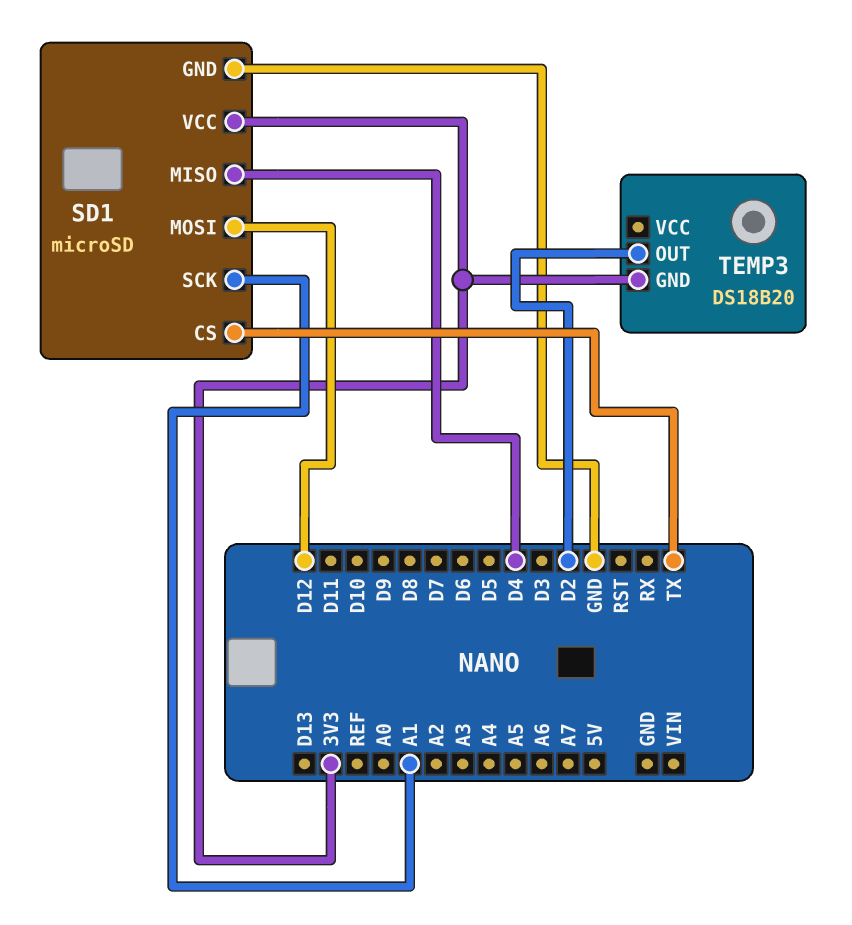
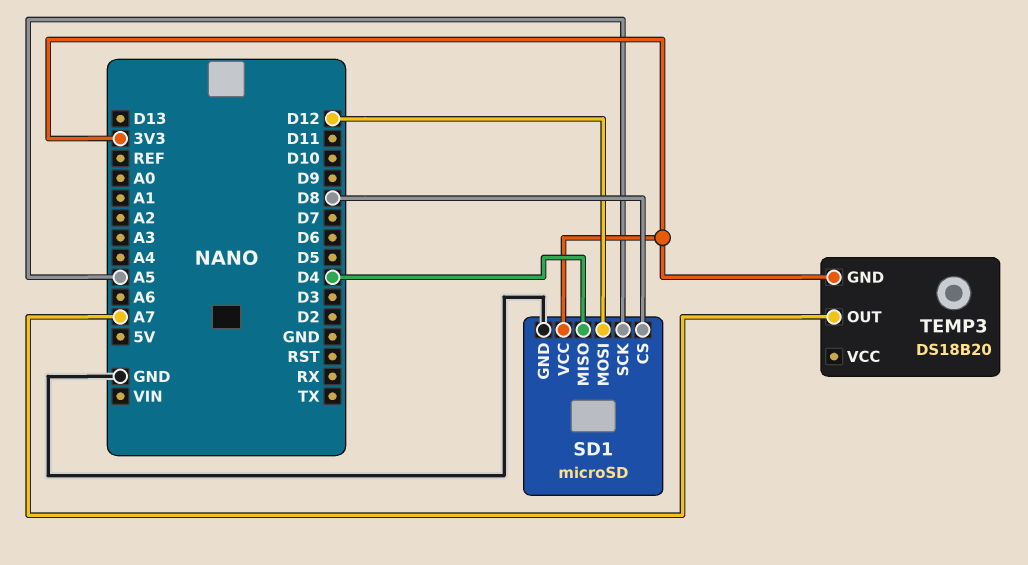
SD1 pin CS: TX -> D8
SD1 pin SCK: A1 -> A5
TEMP3 pin OUT: D2 -> A7

